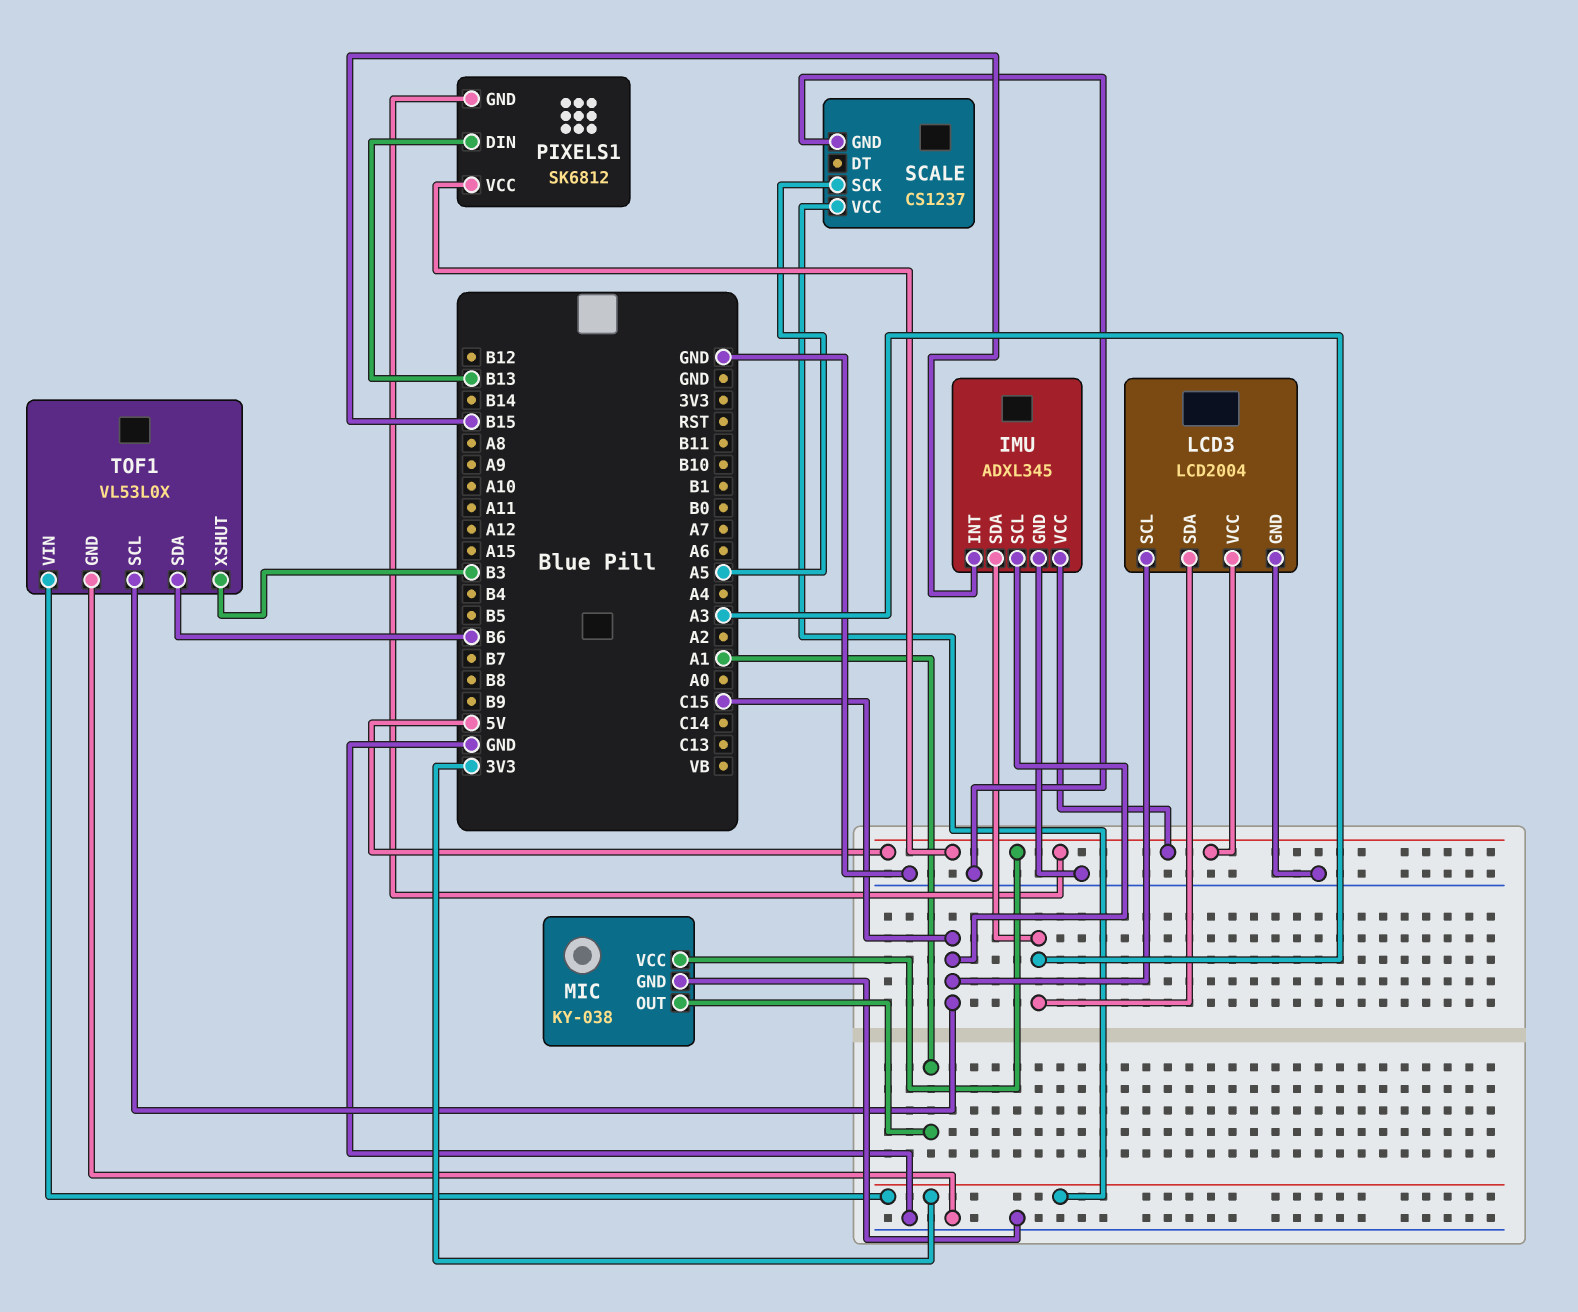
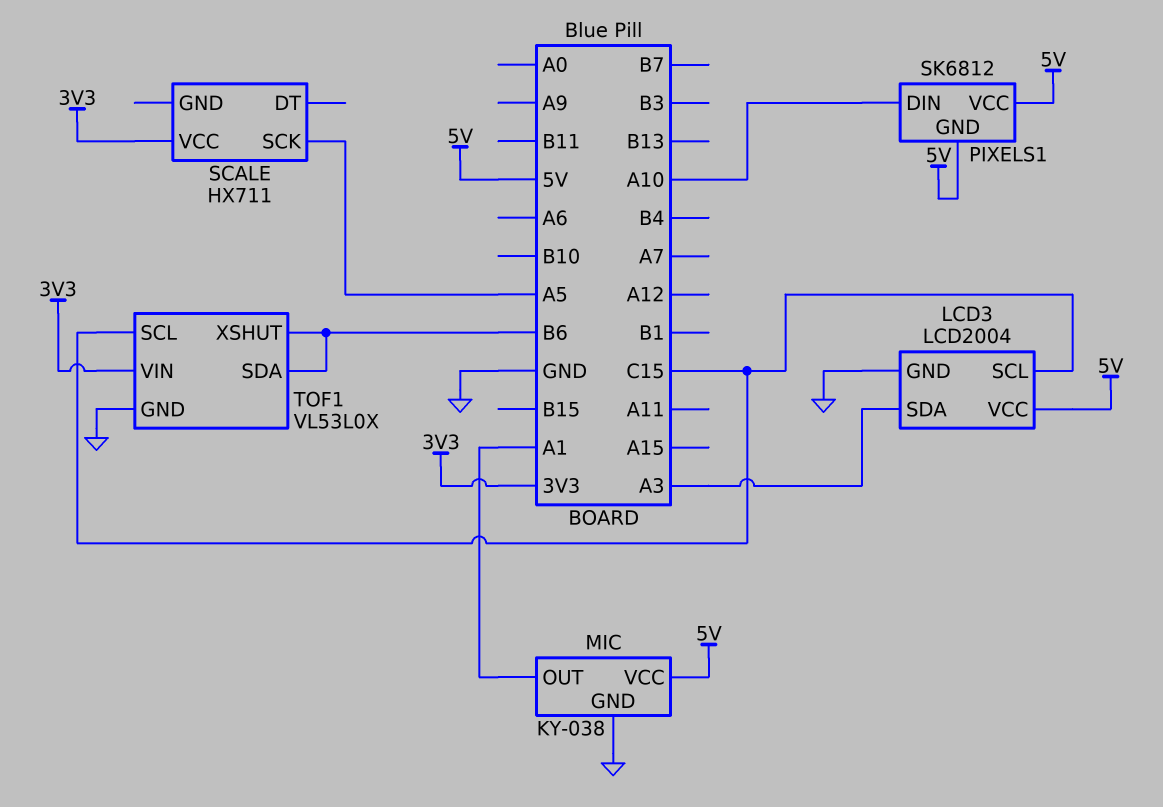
IMU: ADXL345 -> none
IMU pin GND: GND -> none
IMU pin INT: B15 -> none
IMU pin SCL: C15 -> none
IMU pin SDA: A3 -> none
IMU pin VCC: 5V -> none
PIXELS1 pin DIN: B13 -> A10
SCALE: CS1237 -> HX711
SCALE pin GND: GND -> none
TOF1 pin XSHUT: B3 -> B6

